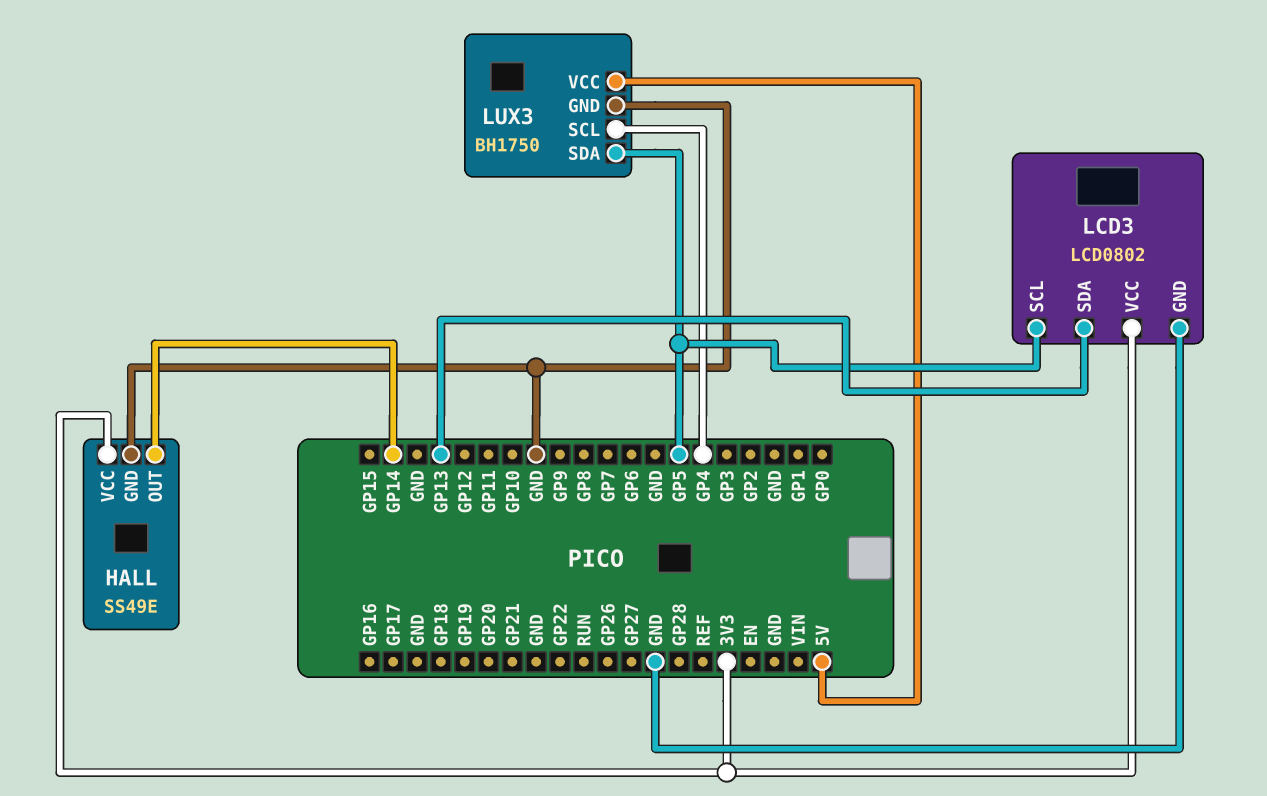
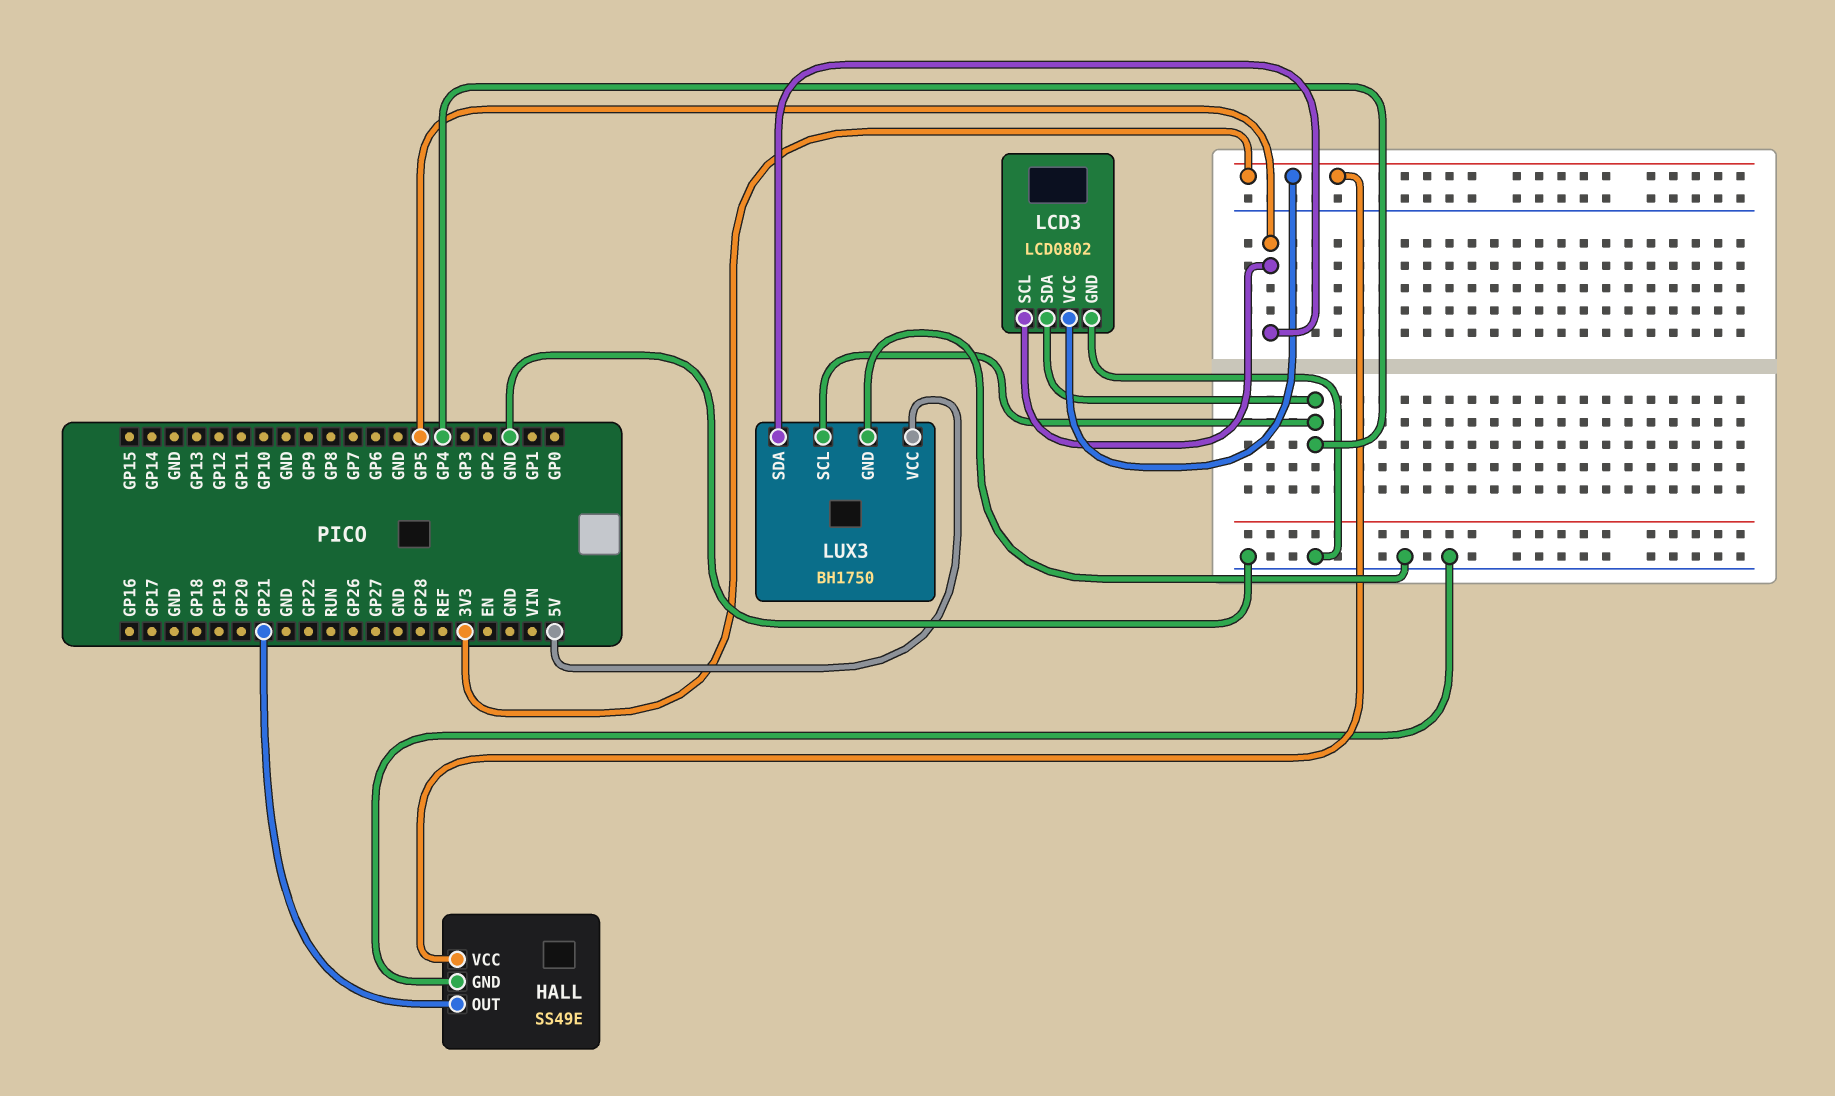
HALL pin OUT: GP14 -> GP21
LCD3 pin SDA: GP13 -> GP4

